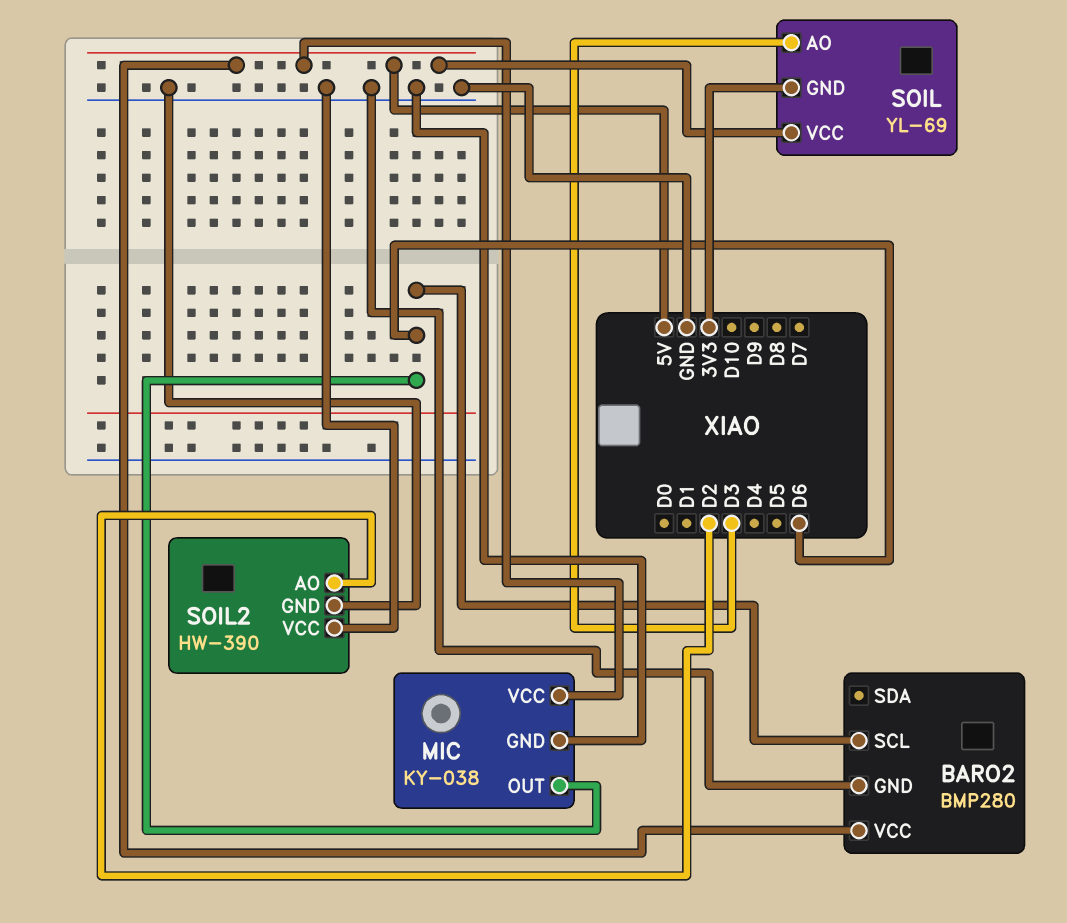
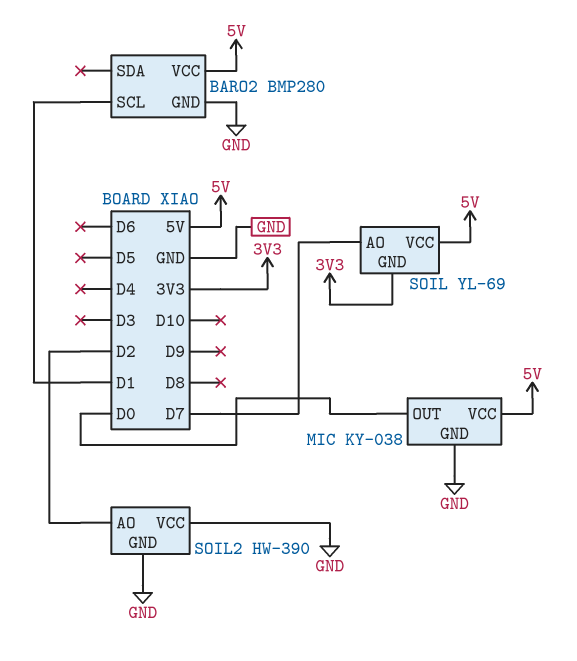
BARO2 pin SCL: D6 -> D1
MIC pin OUT: D6 -> D0
SOIL pin AO: D3 -> D7

